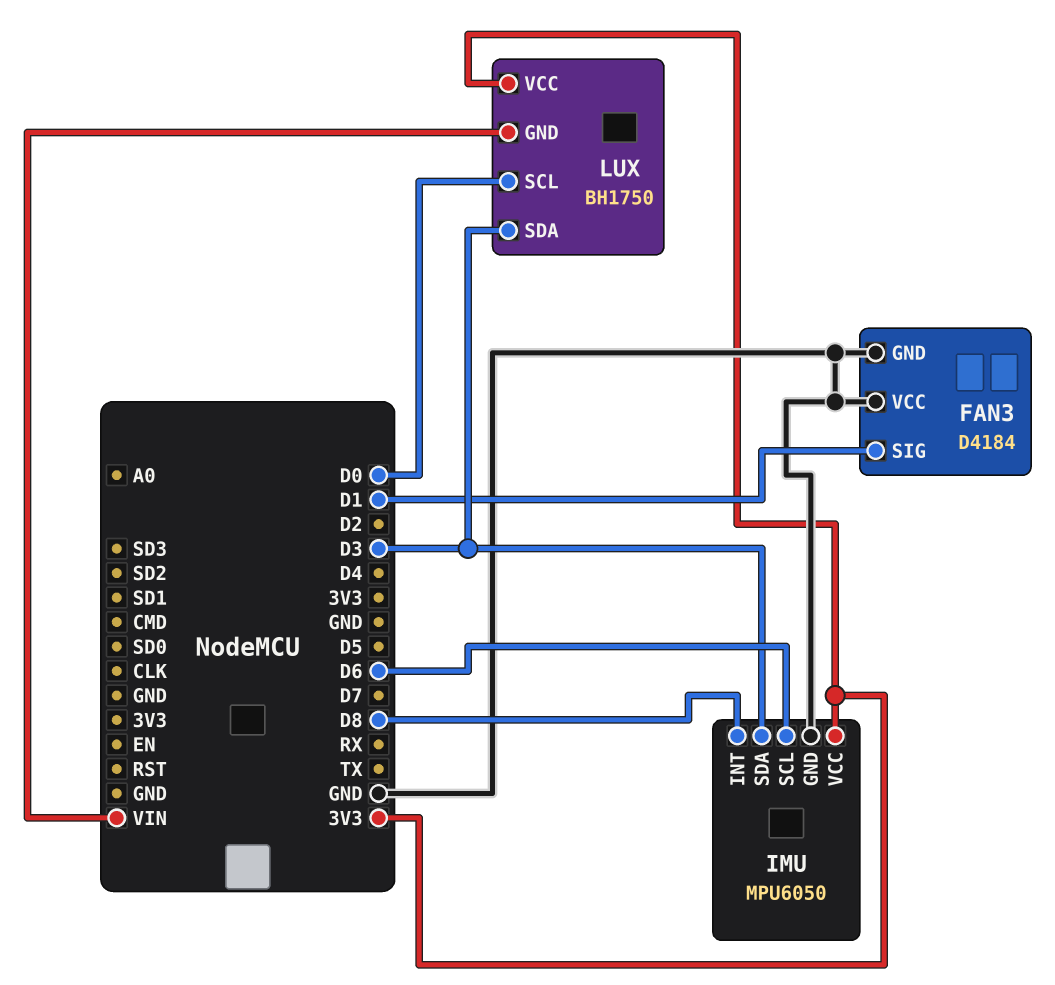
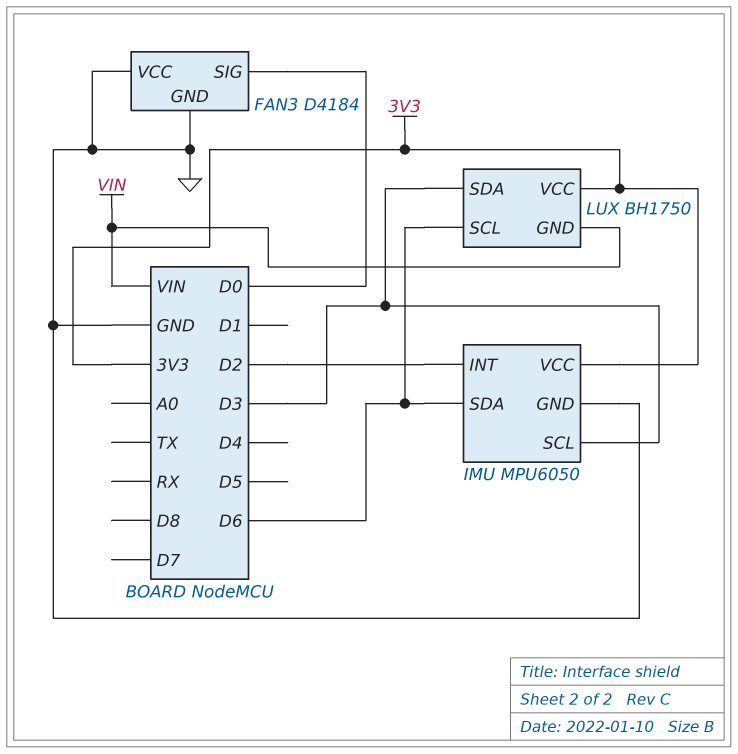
FAN3 pin SIG: D1 -> D0
IMU pin INT: D8 -> D2
IMU pin SCL: D6 -> D3
IMU pin SDA: D3 -> D6
LUX pin SCL: D0 -> D6

